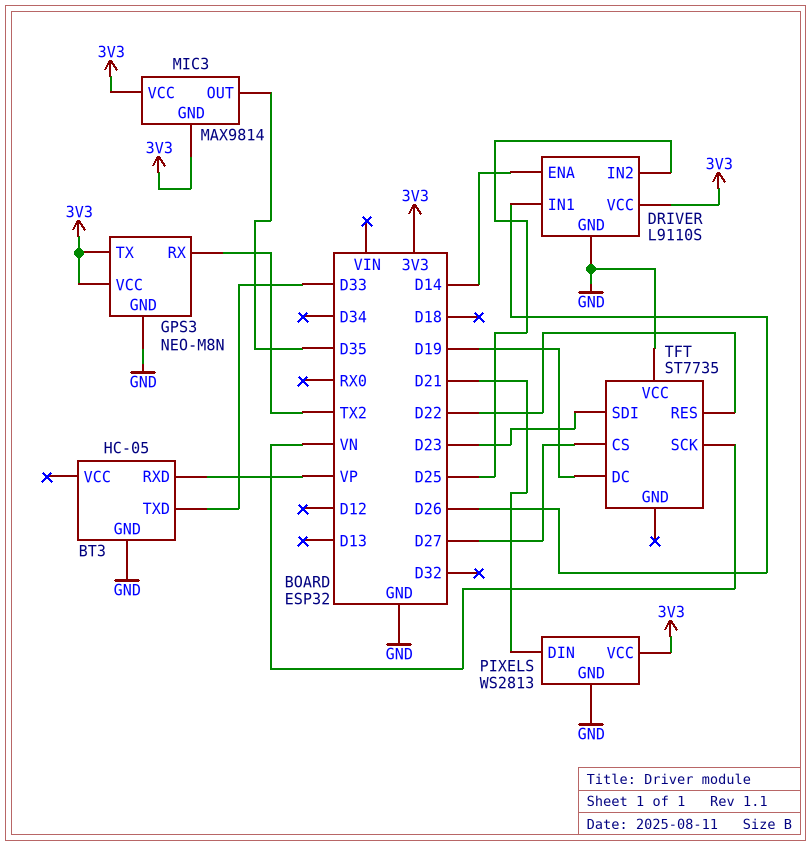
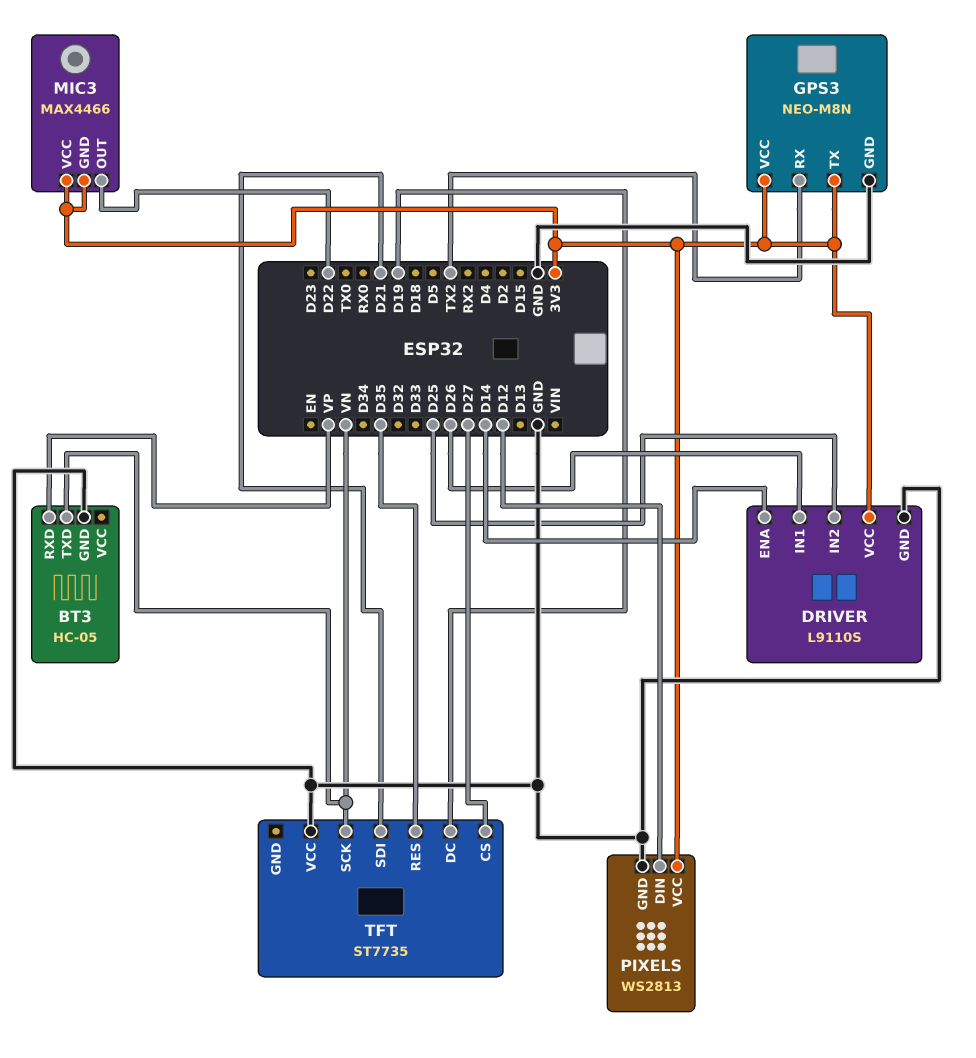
BT3 pin TXD: D33 -> VN
MIC3: MAX9814 -> MAX4466
MIC3 pin OUT: D35 -> D22
PIXELS pin DIN: D21 -> D12
TFT pin RES: D22 -> D35
TFT pin SDI: D23 -> D21

